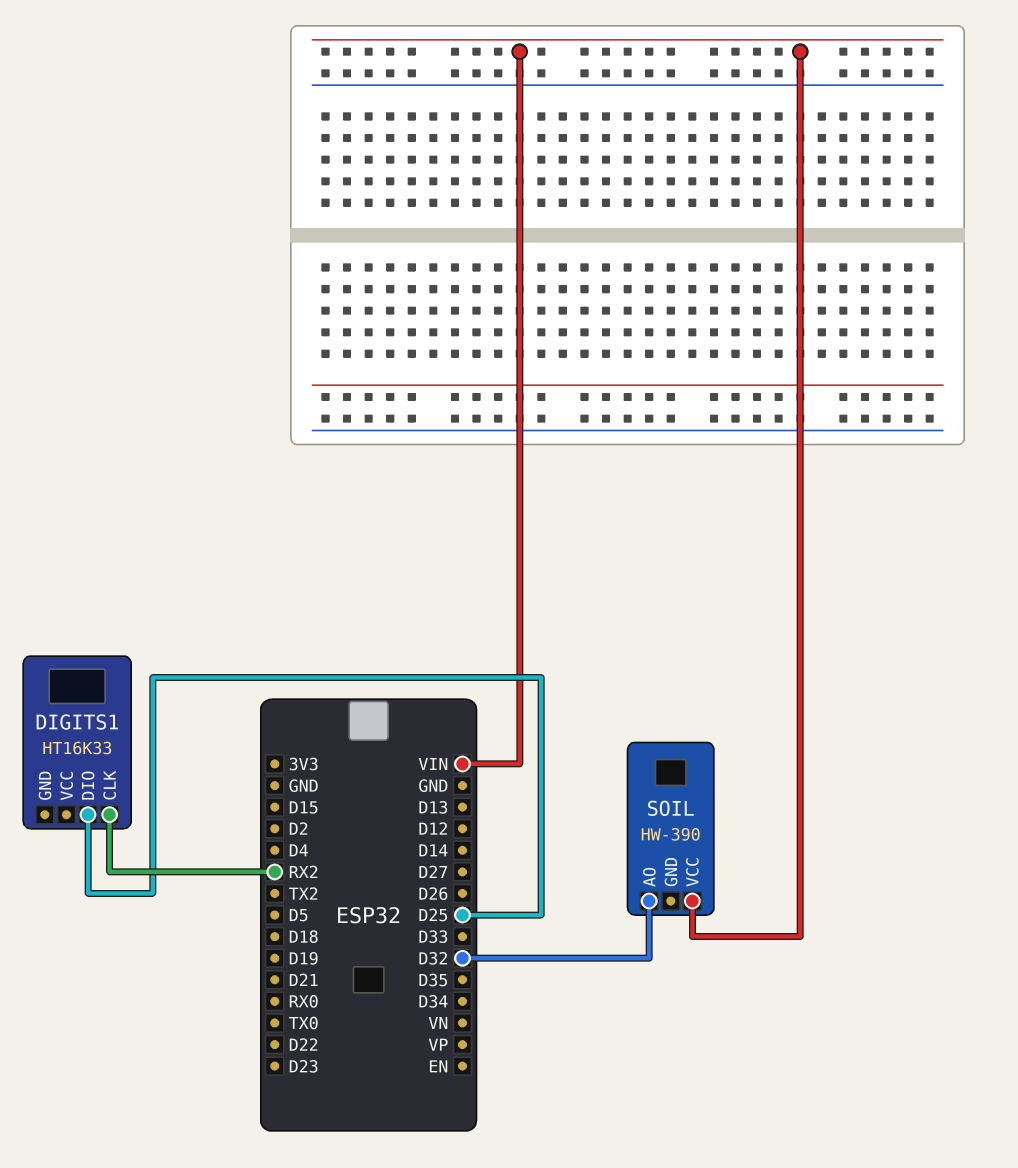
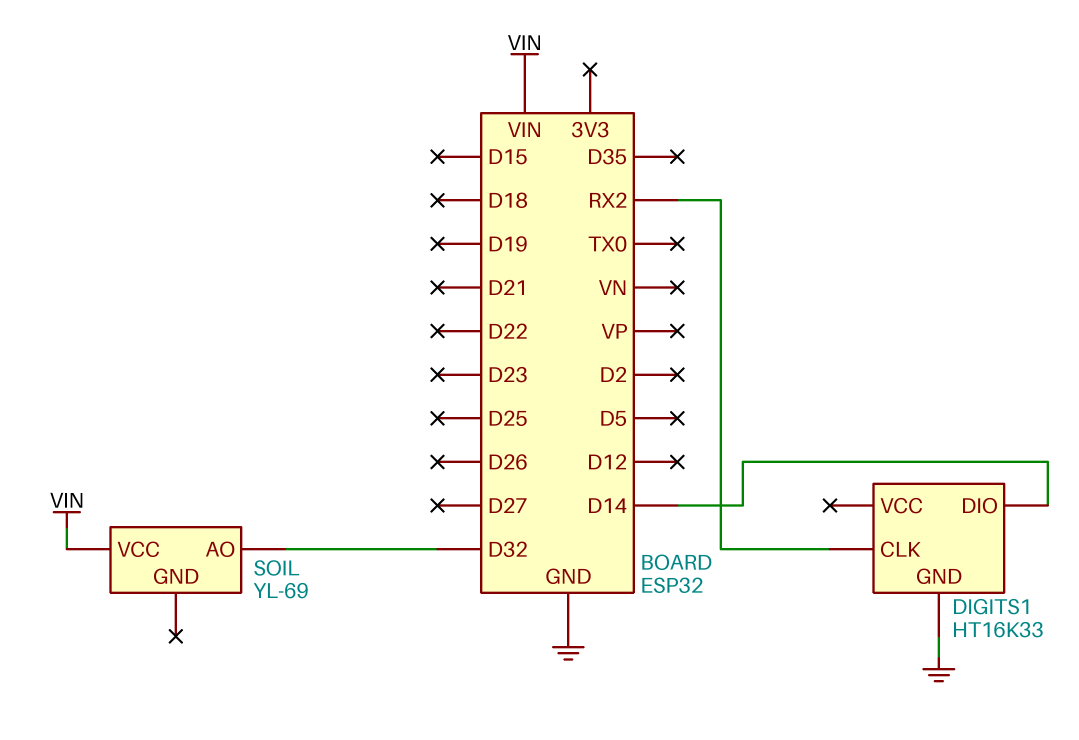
DIGITS1 pin DIO: D25 -> D14
DIGITS1 pin GND: none -> GND
SOIL: HW-390 -> YL-69

